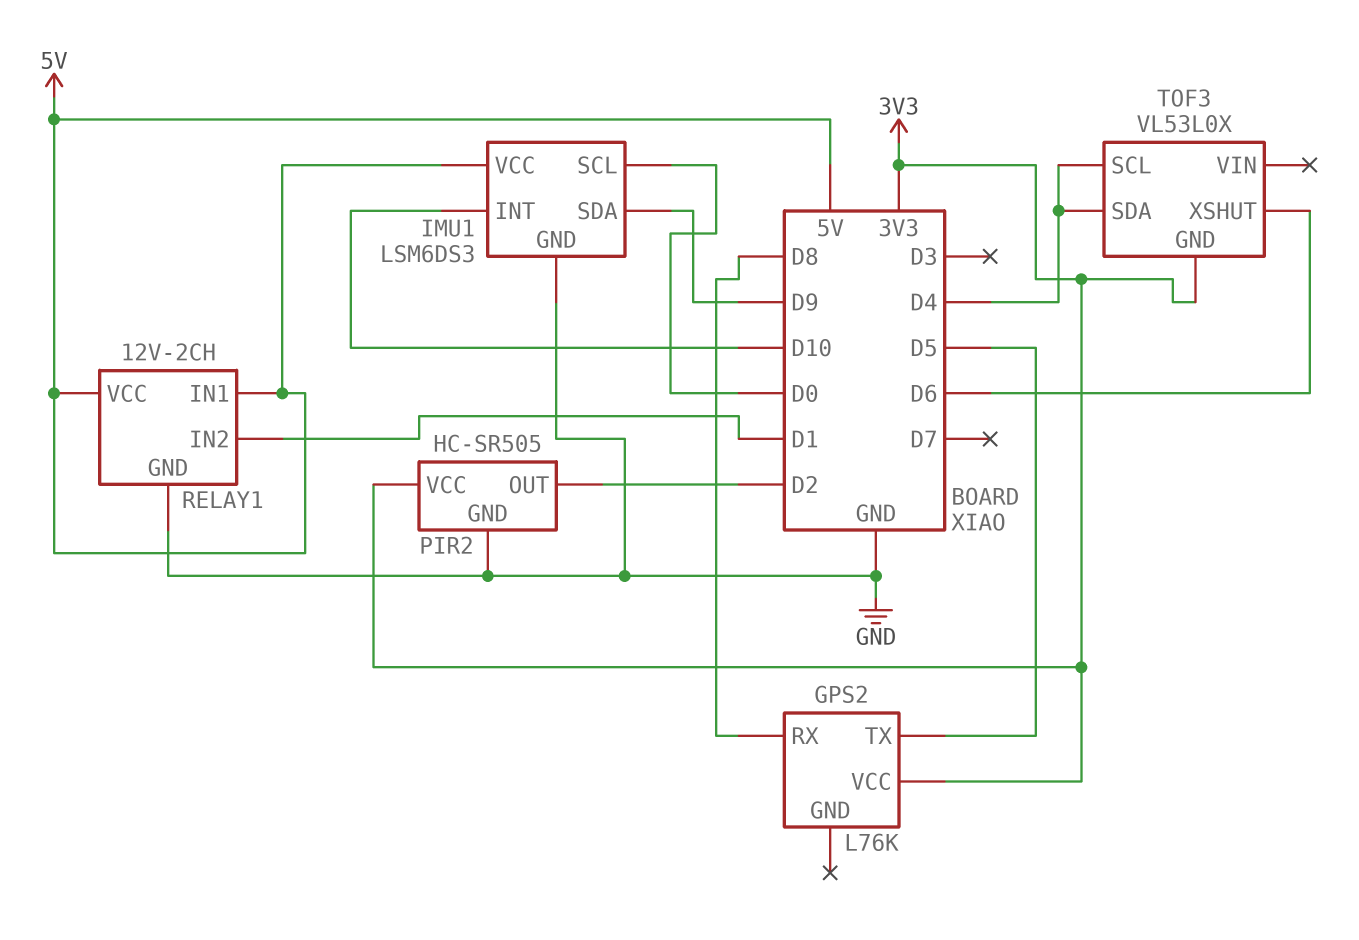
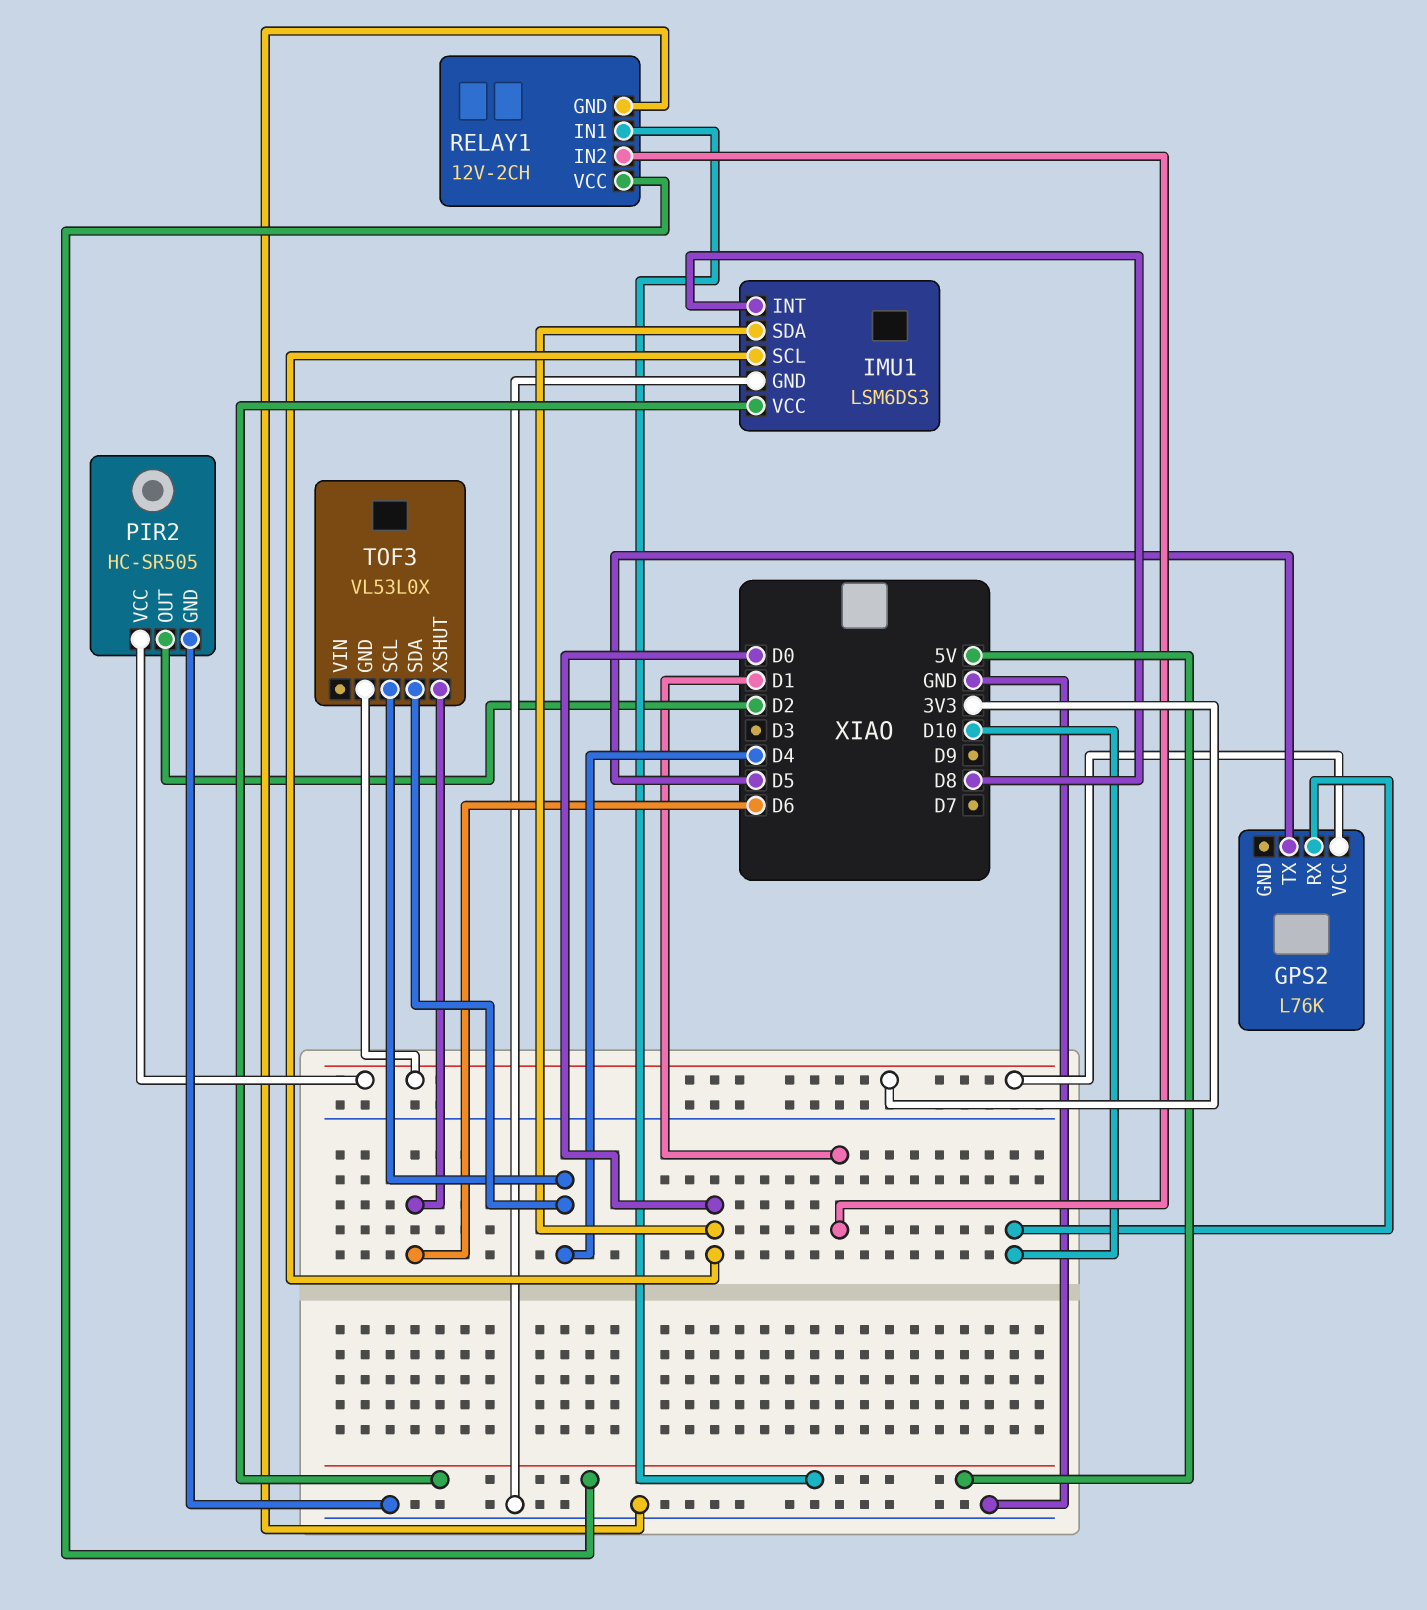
GPS2 pin RX: D8 -> D10
IMU1 pin INT: D10 -> D8
IMU1 pin SDA: D9 -> D0

